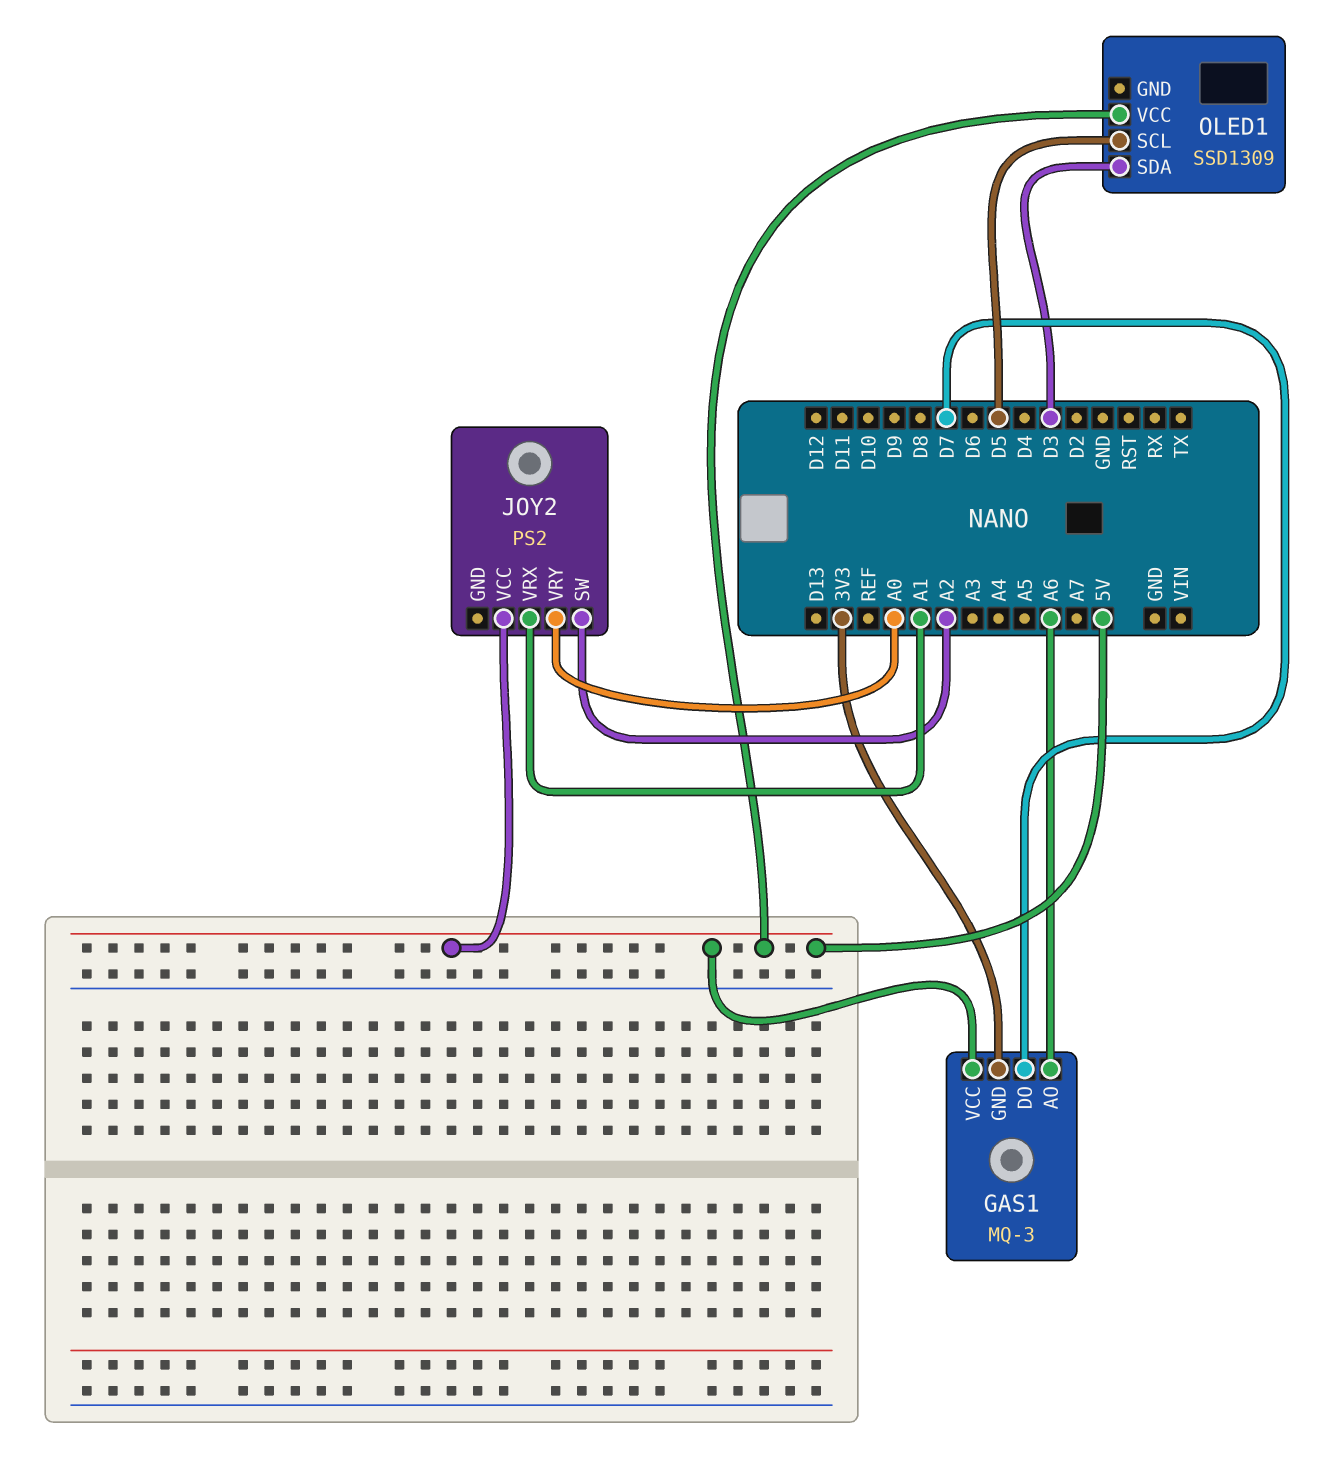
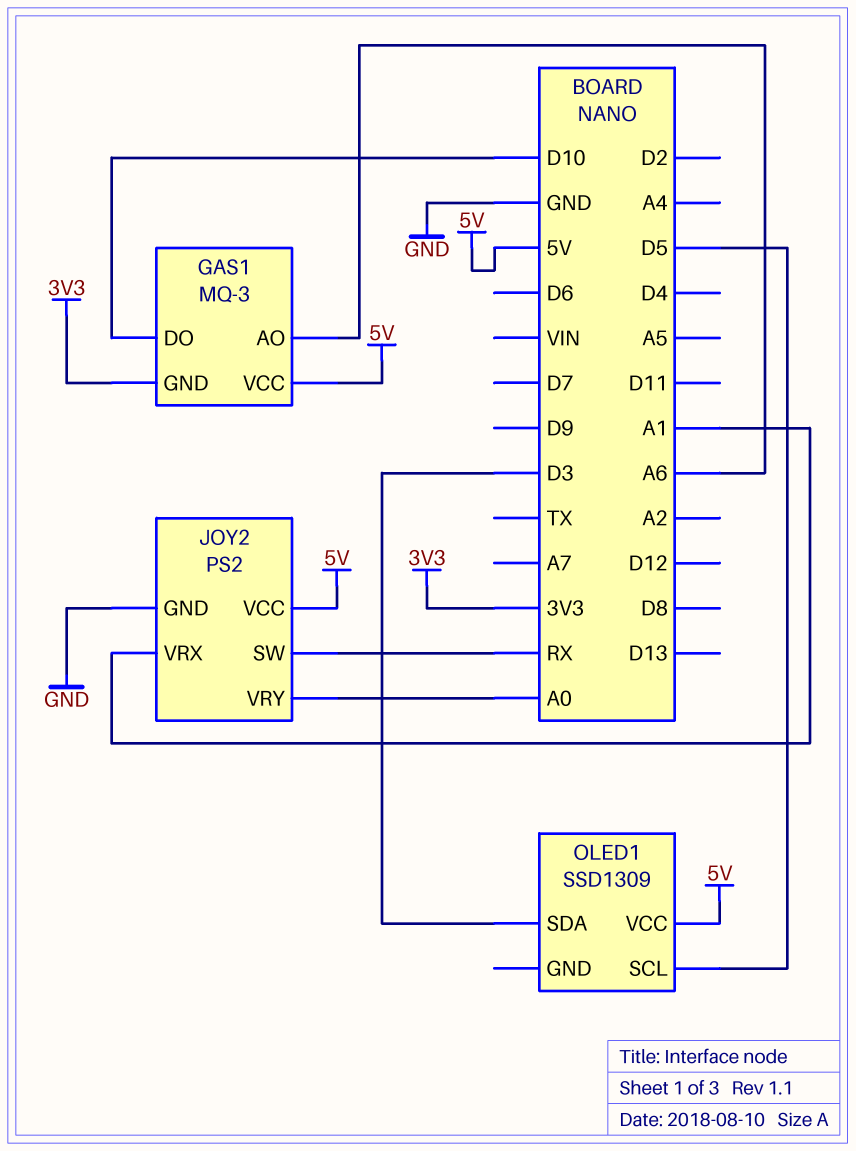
GAS1 pin DO: D7 -> D10
JOY2 pin GND: none -> GND
JOY2 pin SW: A2 -> RX

